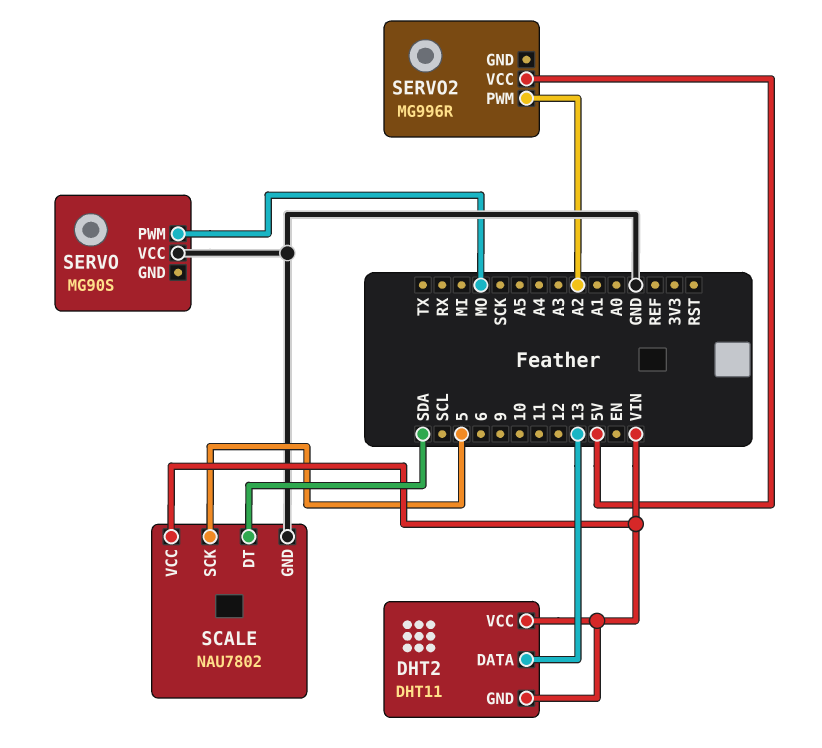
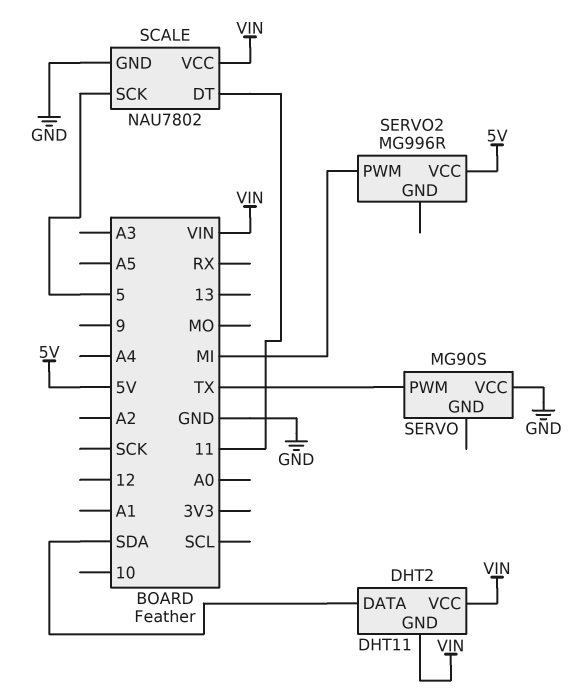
DHT2 pin DATA: 13 -> SDA
SCALE pin DT: SDA -> 11
SERVO pin PWM: MO -> TX
SERVO2 pin PWM: A2 -> MI

